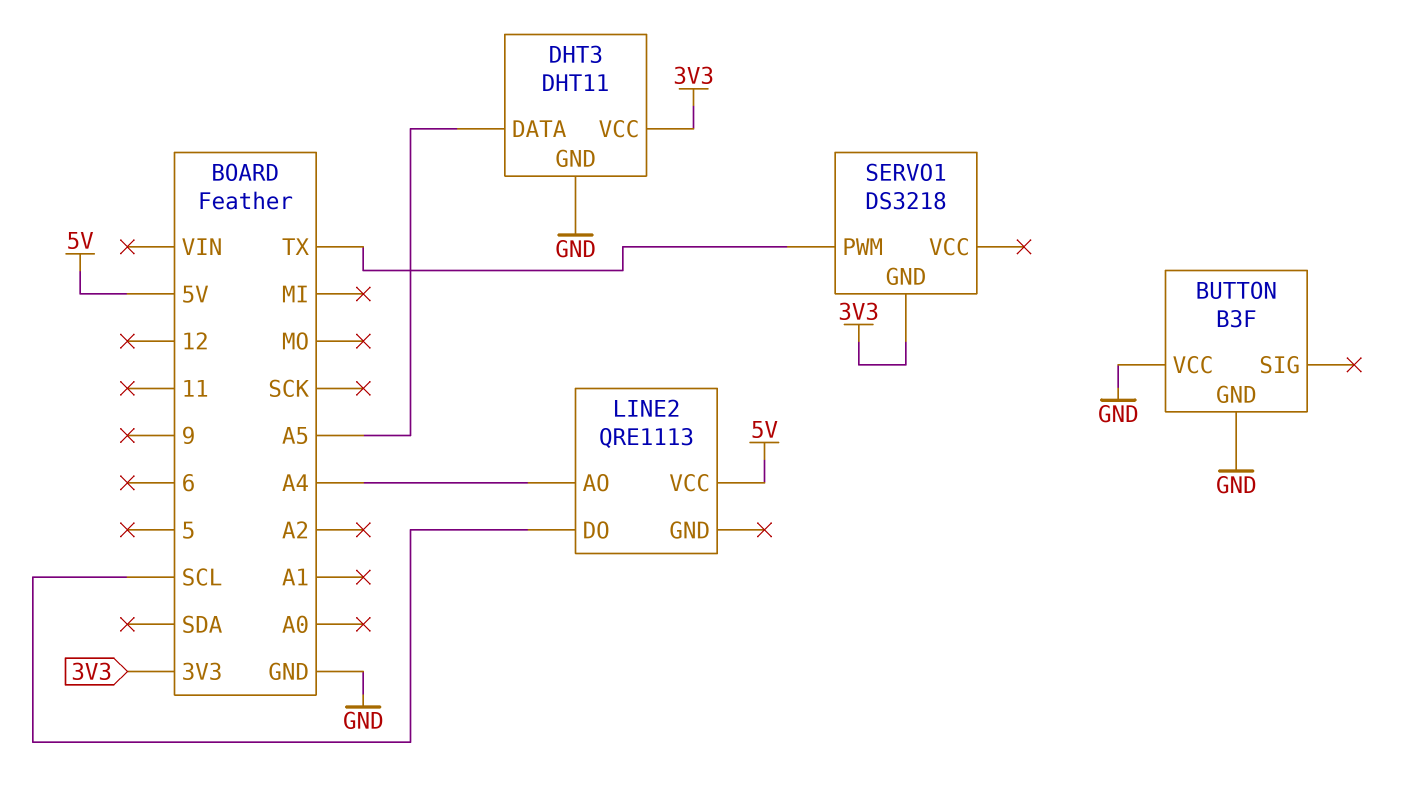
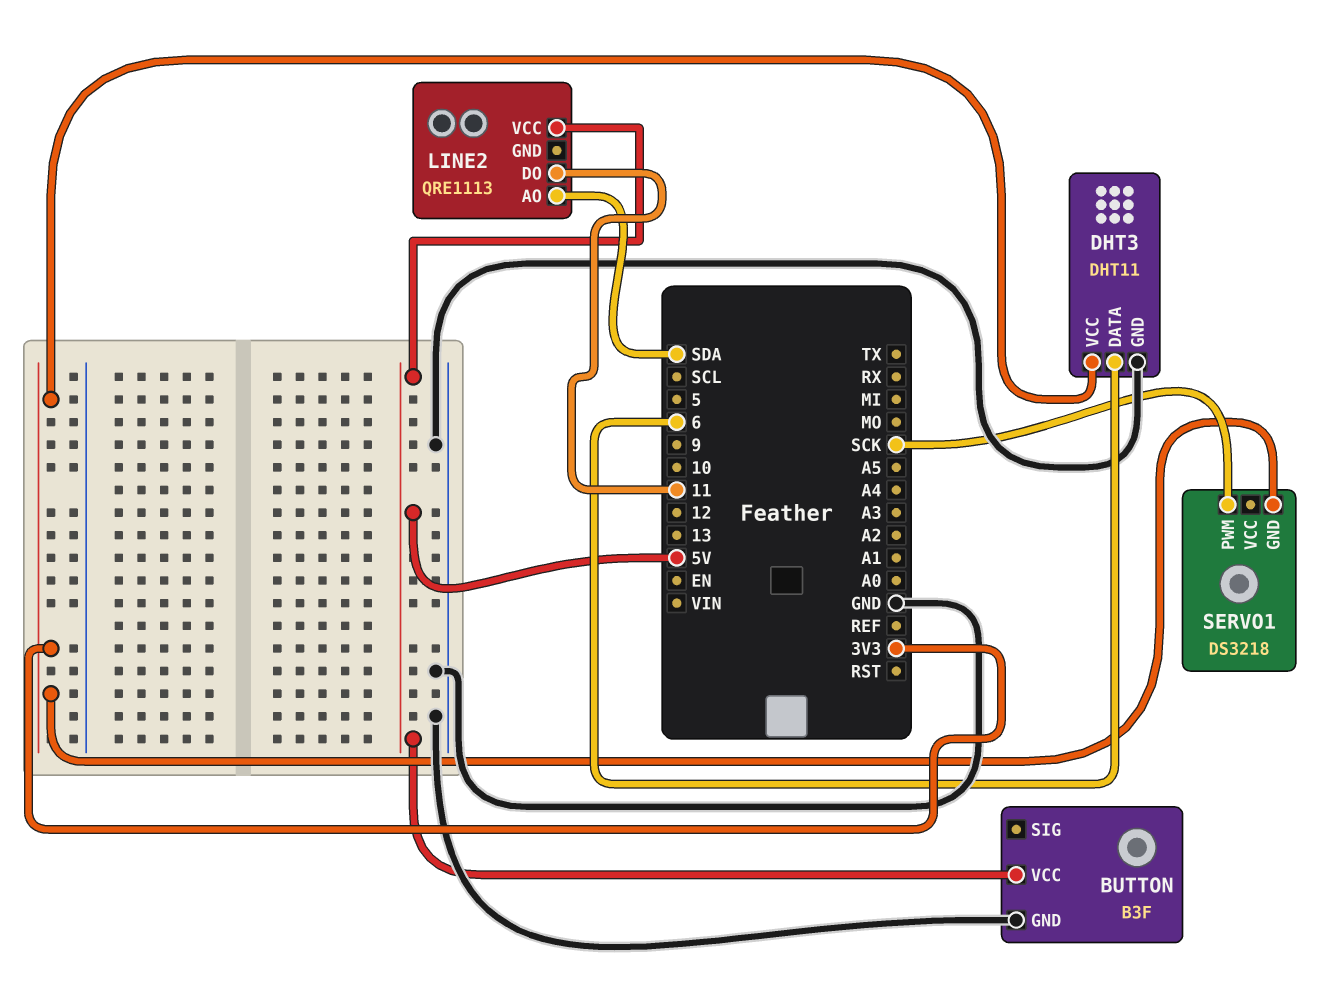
BUTTON pin VCC: GND -> 5V
DHT3 pin DATA: A5 -> 6
LINE2 pin AO: A4 -> SDA
LINE2 pin DO: SCL -> 11
SERVO1 pin PWM: TX -> SCK

